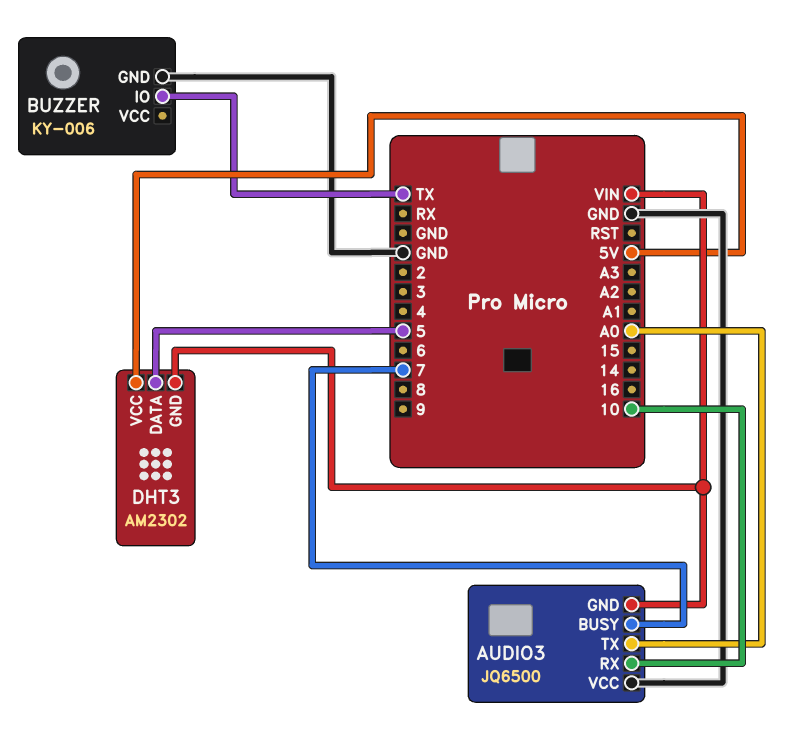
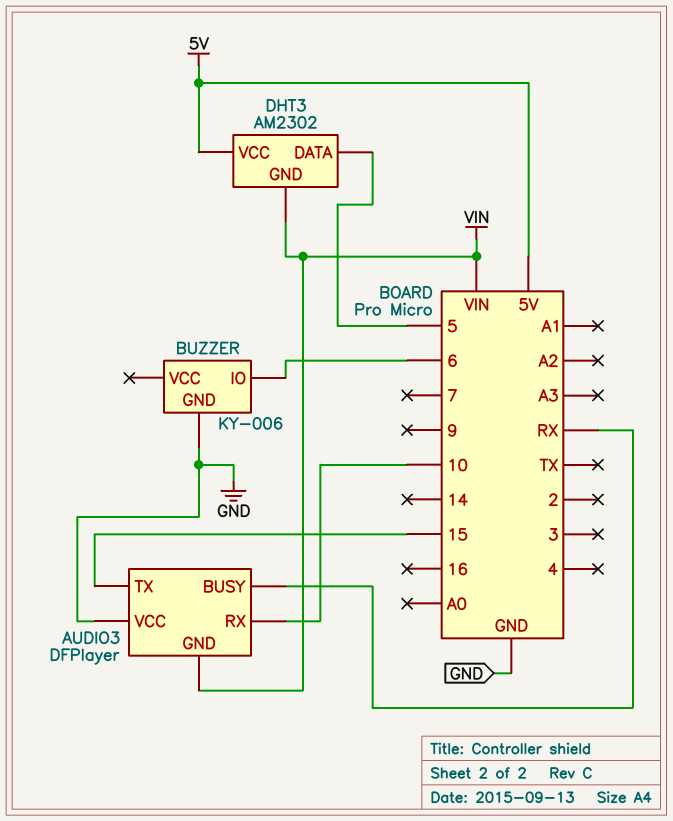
AUDIO3: JQ6500 -> DFPlayer
AUDIO3 pin BUSY: 7 -> RX
AUDIO3 pin TX: A0 -> 15
BUZZER pin IO: TX -> 6

